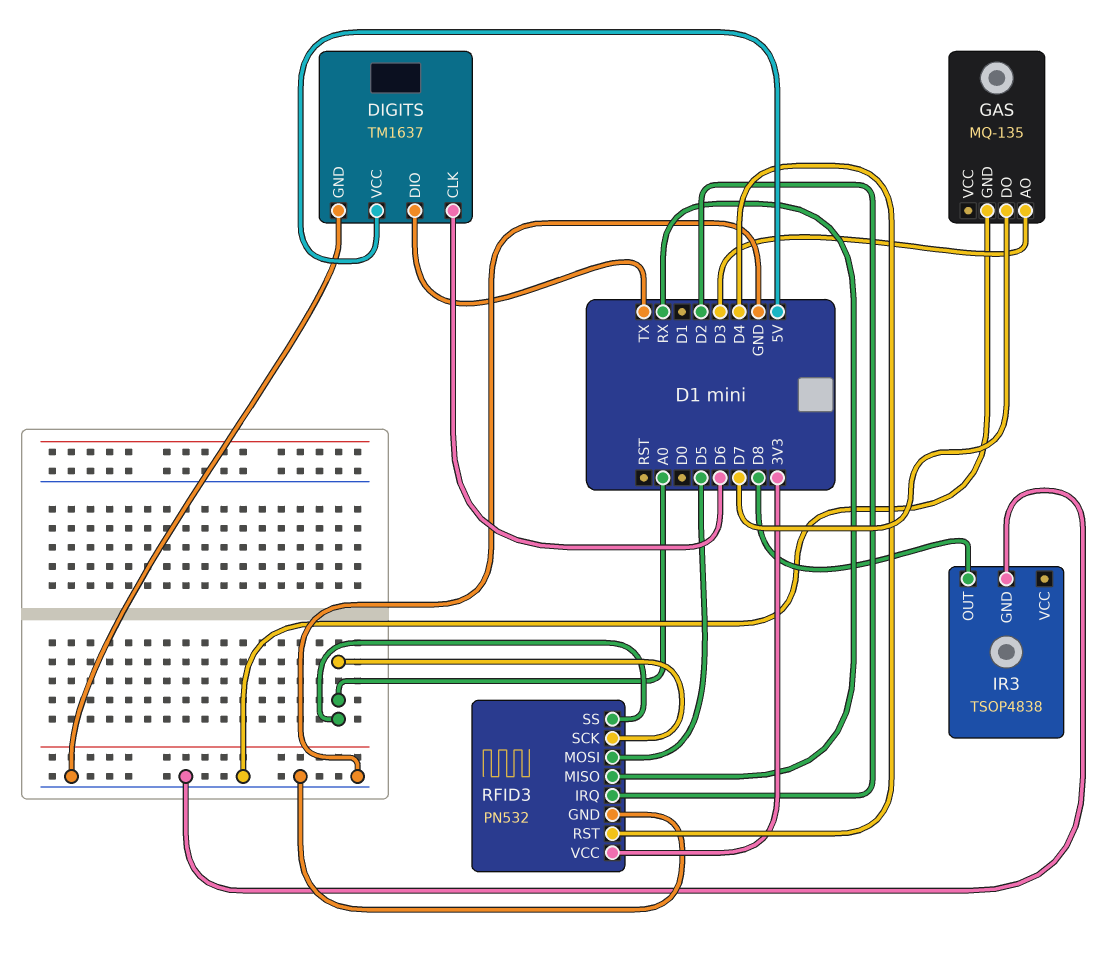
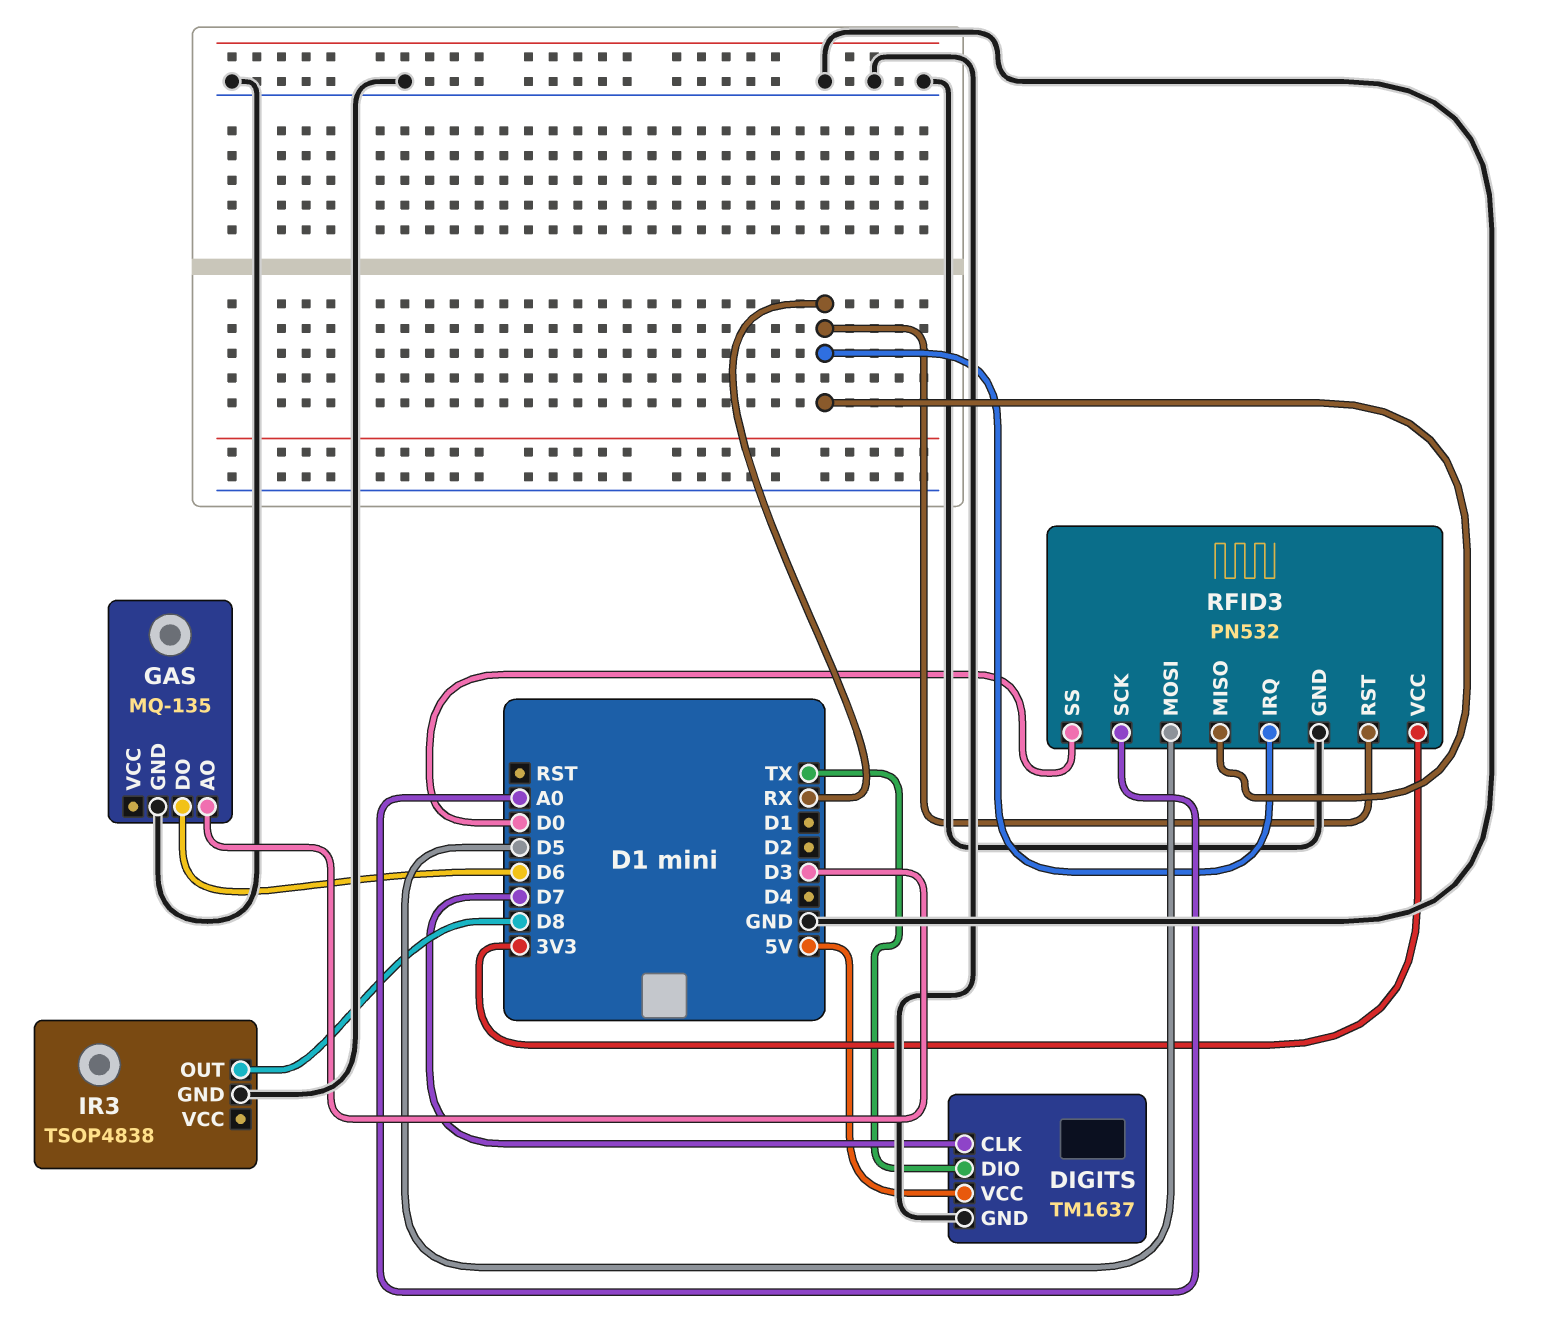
DIGITS pin CLK: D6 -> D7
GAS pin DO: D7 -> D6
RFID3 pin IRQ: D2 -> RX
RFID3 pin RST: D4 -> RX
RFID3 pin SS: A0 -> D0

